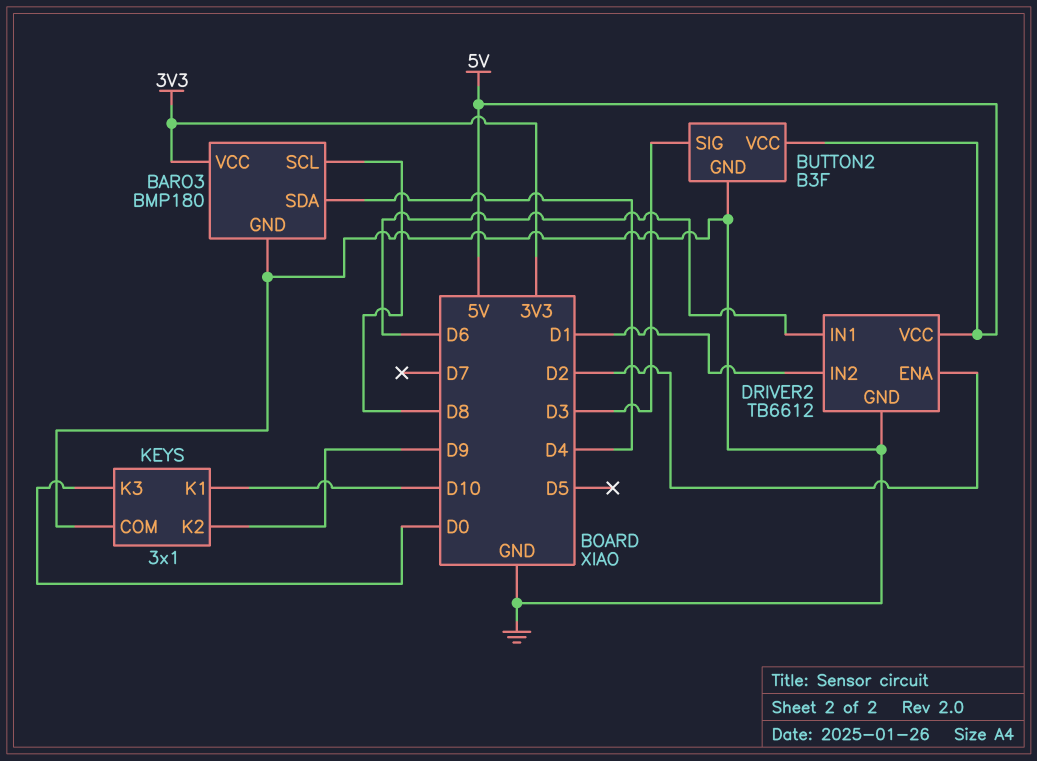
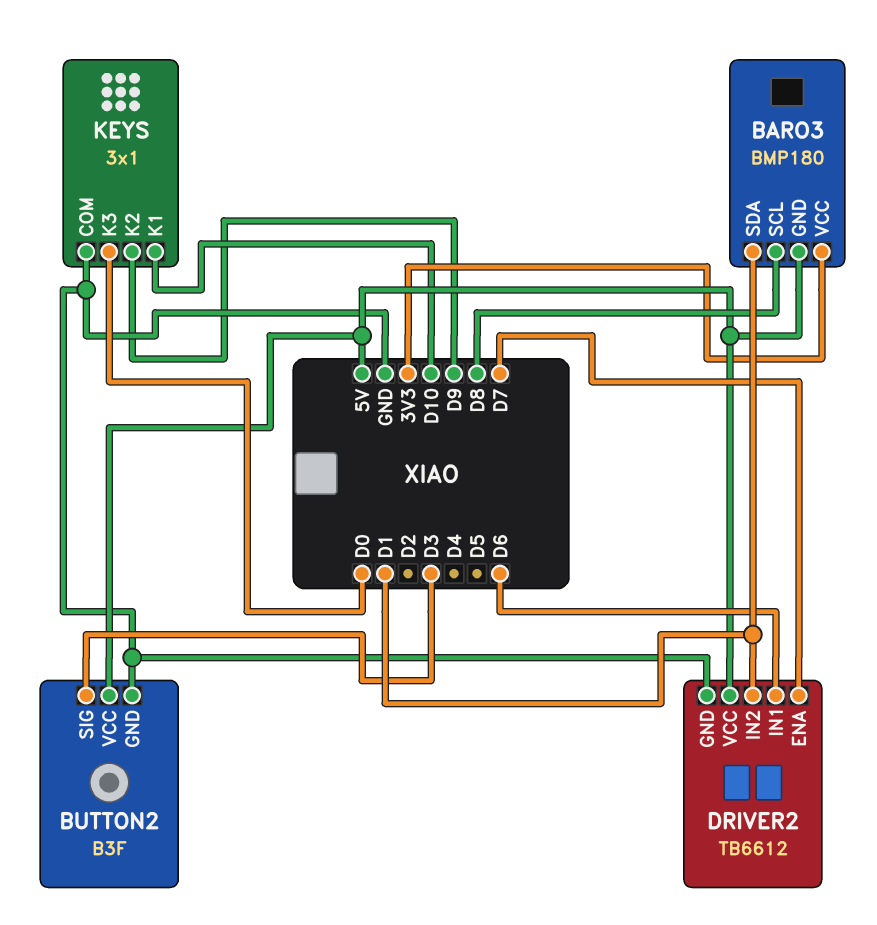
BARO3 pin GND: GND -> 5V
BARO3 pin SDA: D4 -> D1
DRIVER2 pin ENA: D2 -> D7

